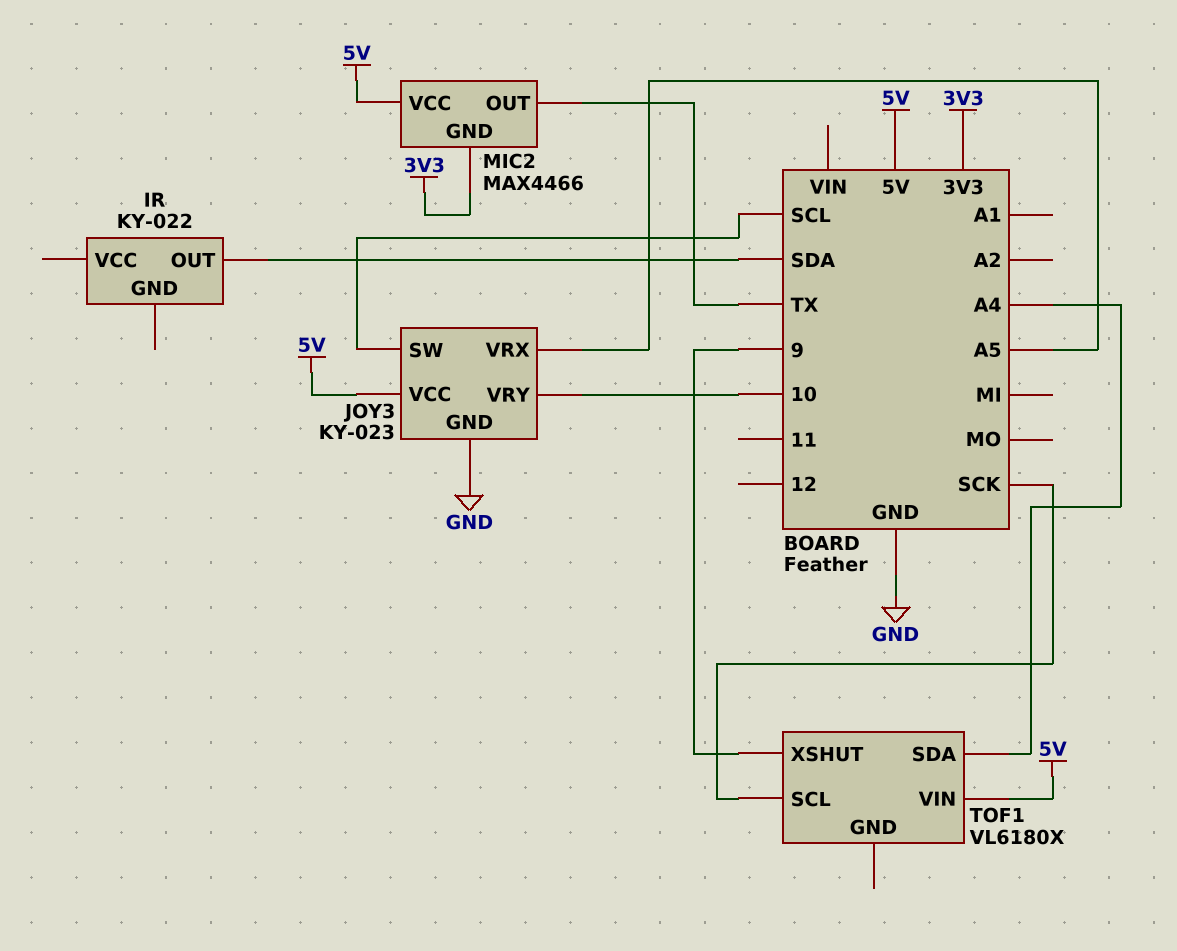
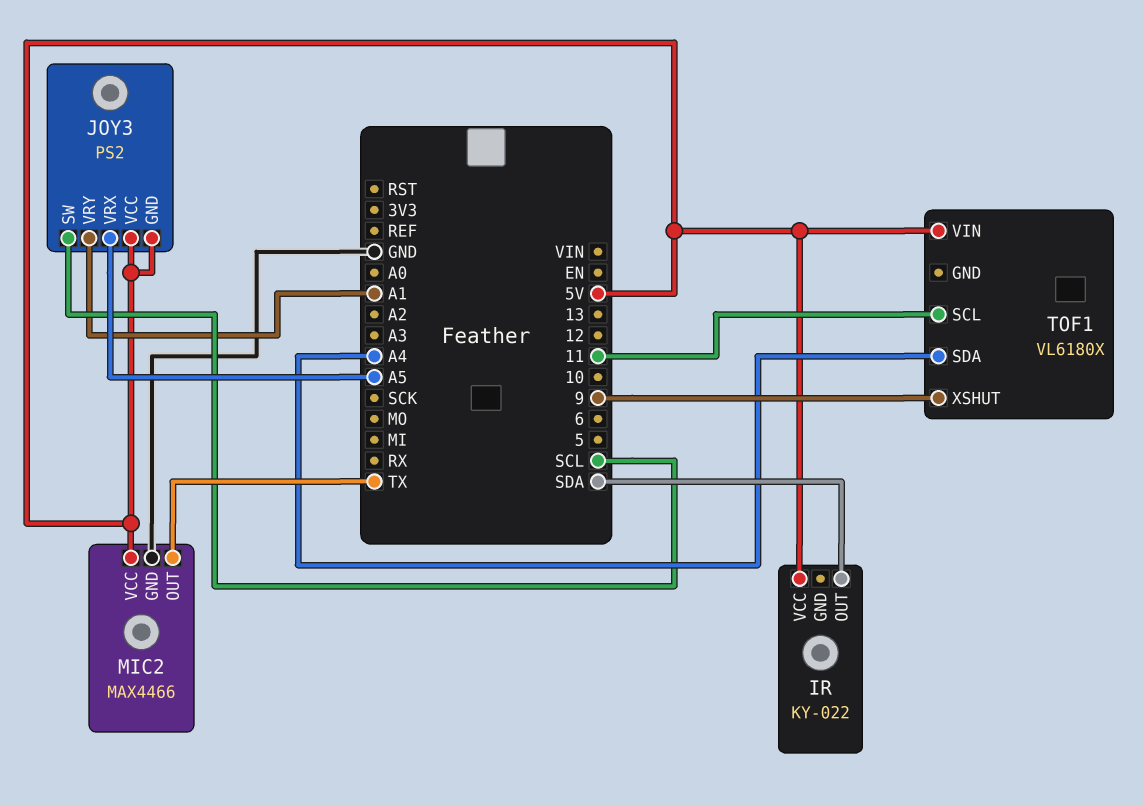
IR pin VCC: none -> 5V
JOY3: KY-023 -> PS2
JOY3 pin GND: GND -> 5V
JOY3 pin VRY: 10 -> A1
MIC2 pin GND: 3V3 -> GND
TOF1 pin SCL: SCK -> 11

